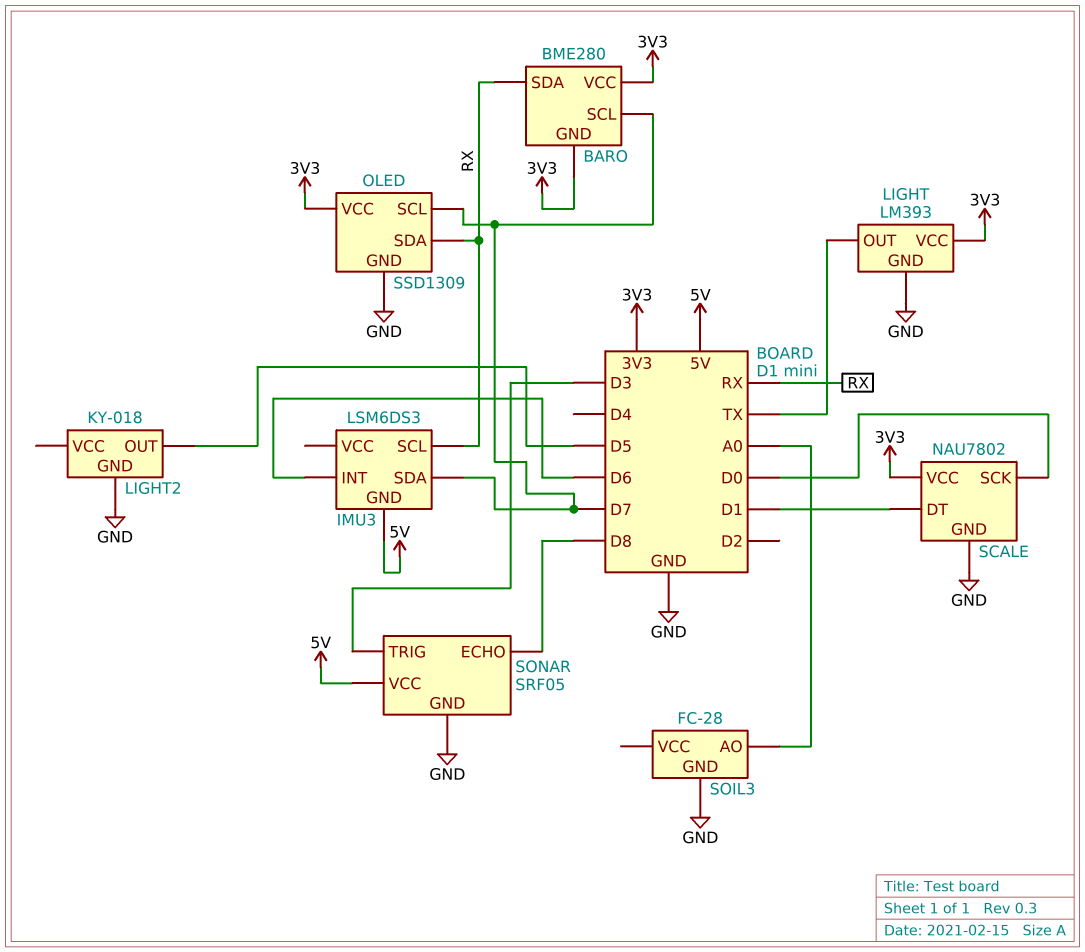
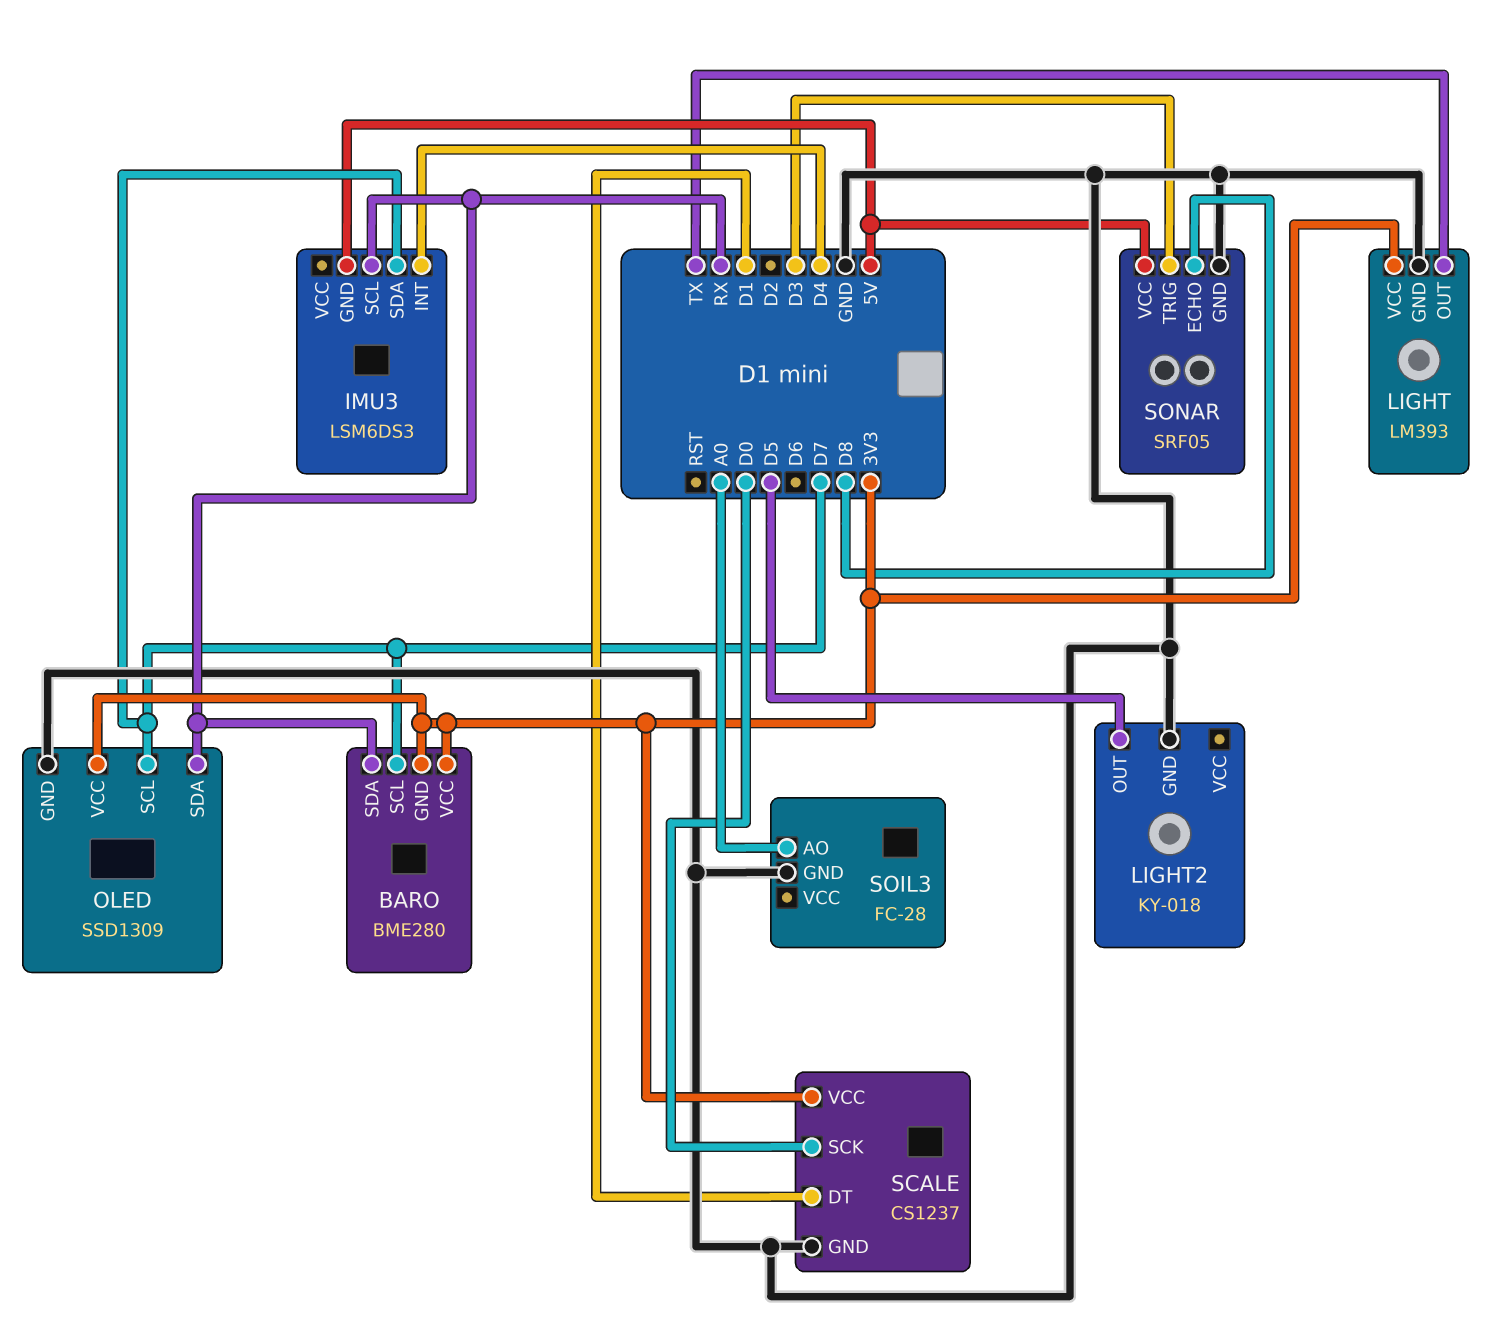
IMU3 pin INT: D6 -> D4
SCALE: NAU7802 -> CS1237

